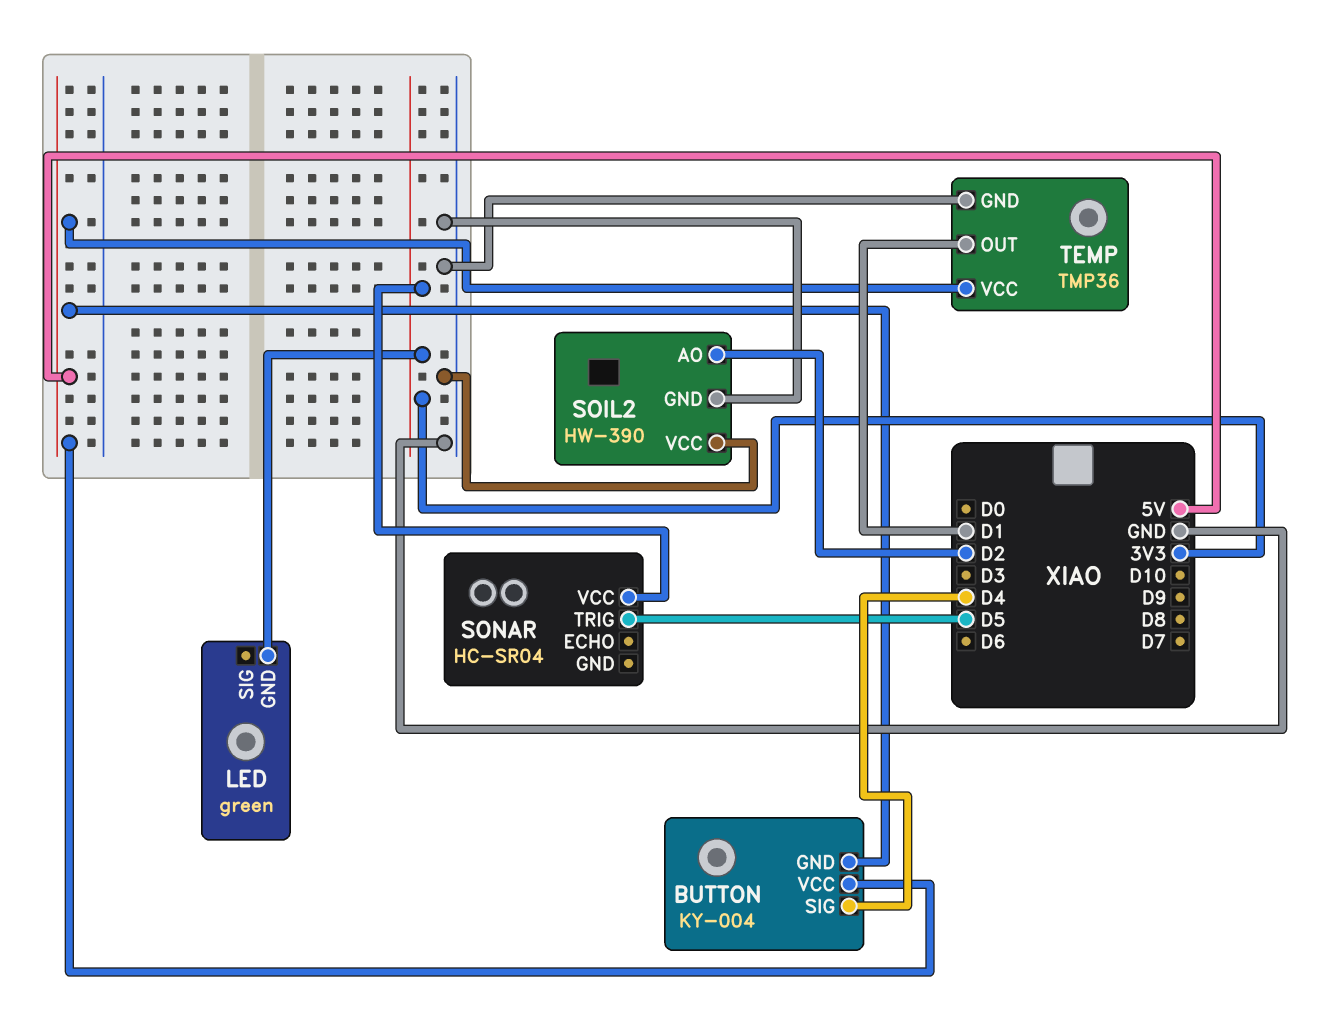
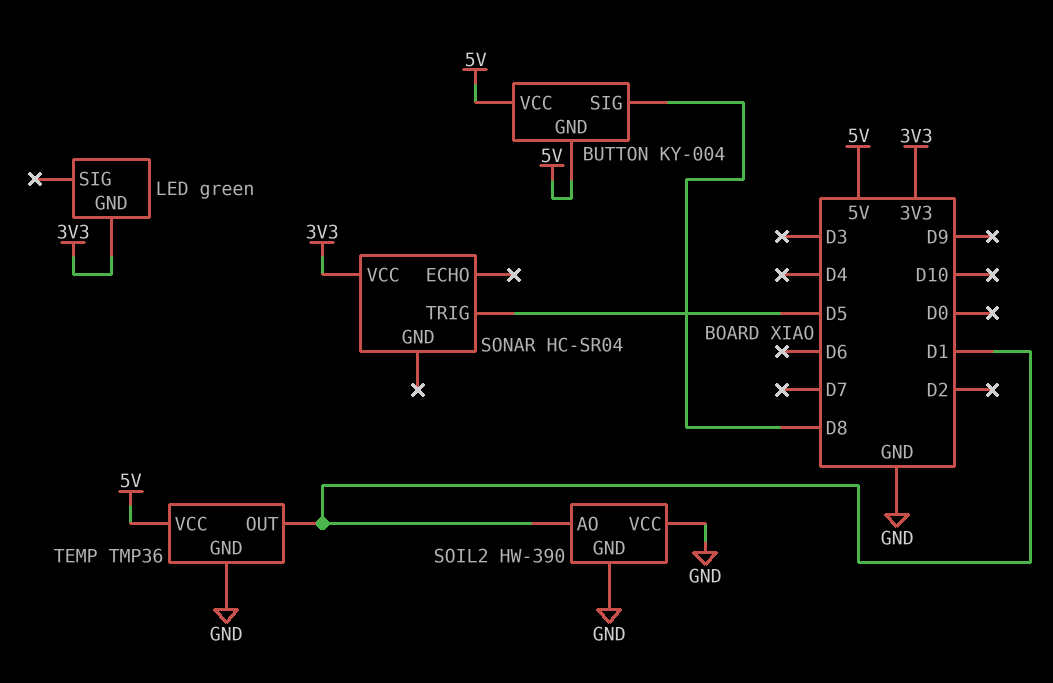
BUTTON pin SIG: D4 -> D8
SOIL2 pin AO: D2 -> D1

